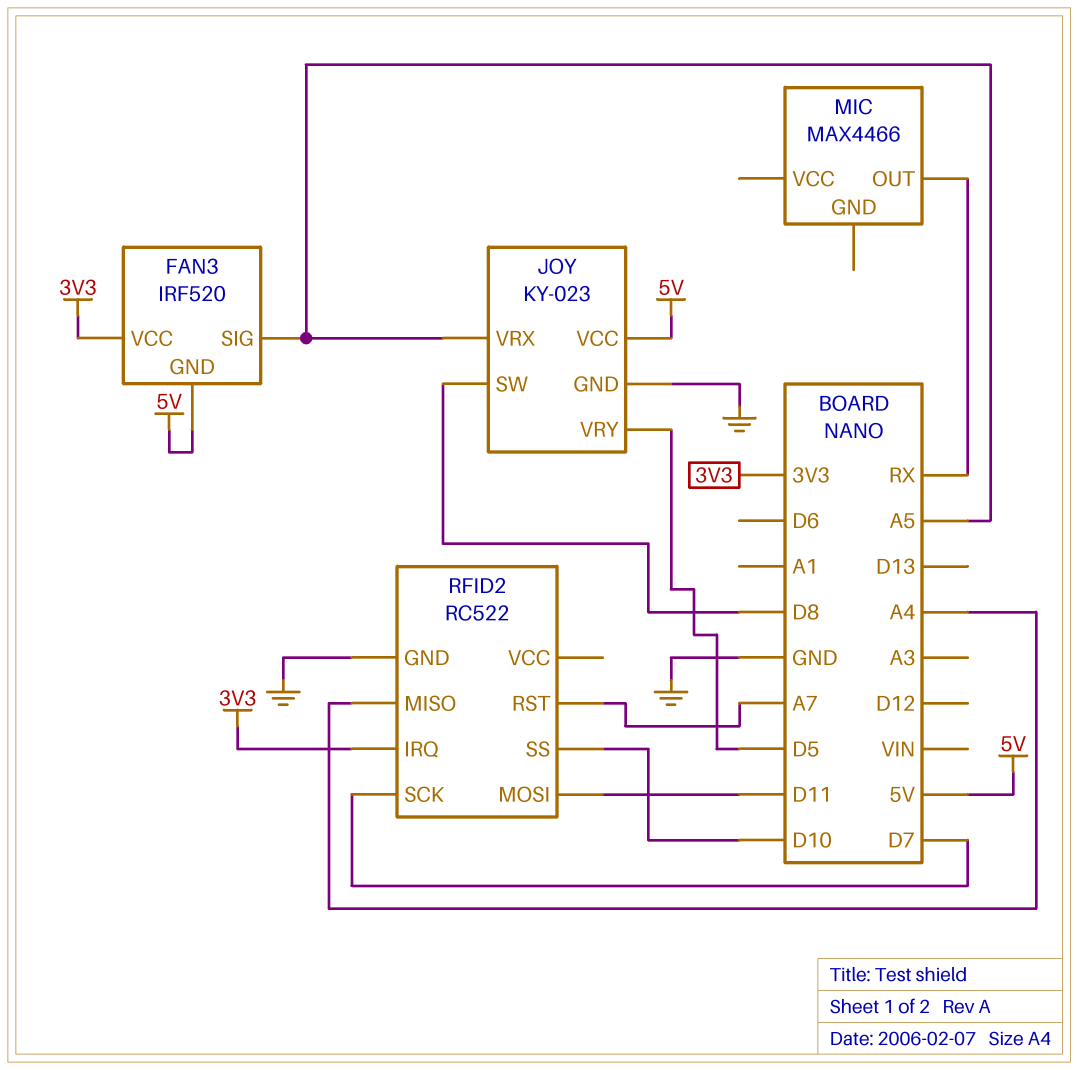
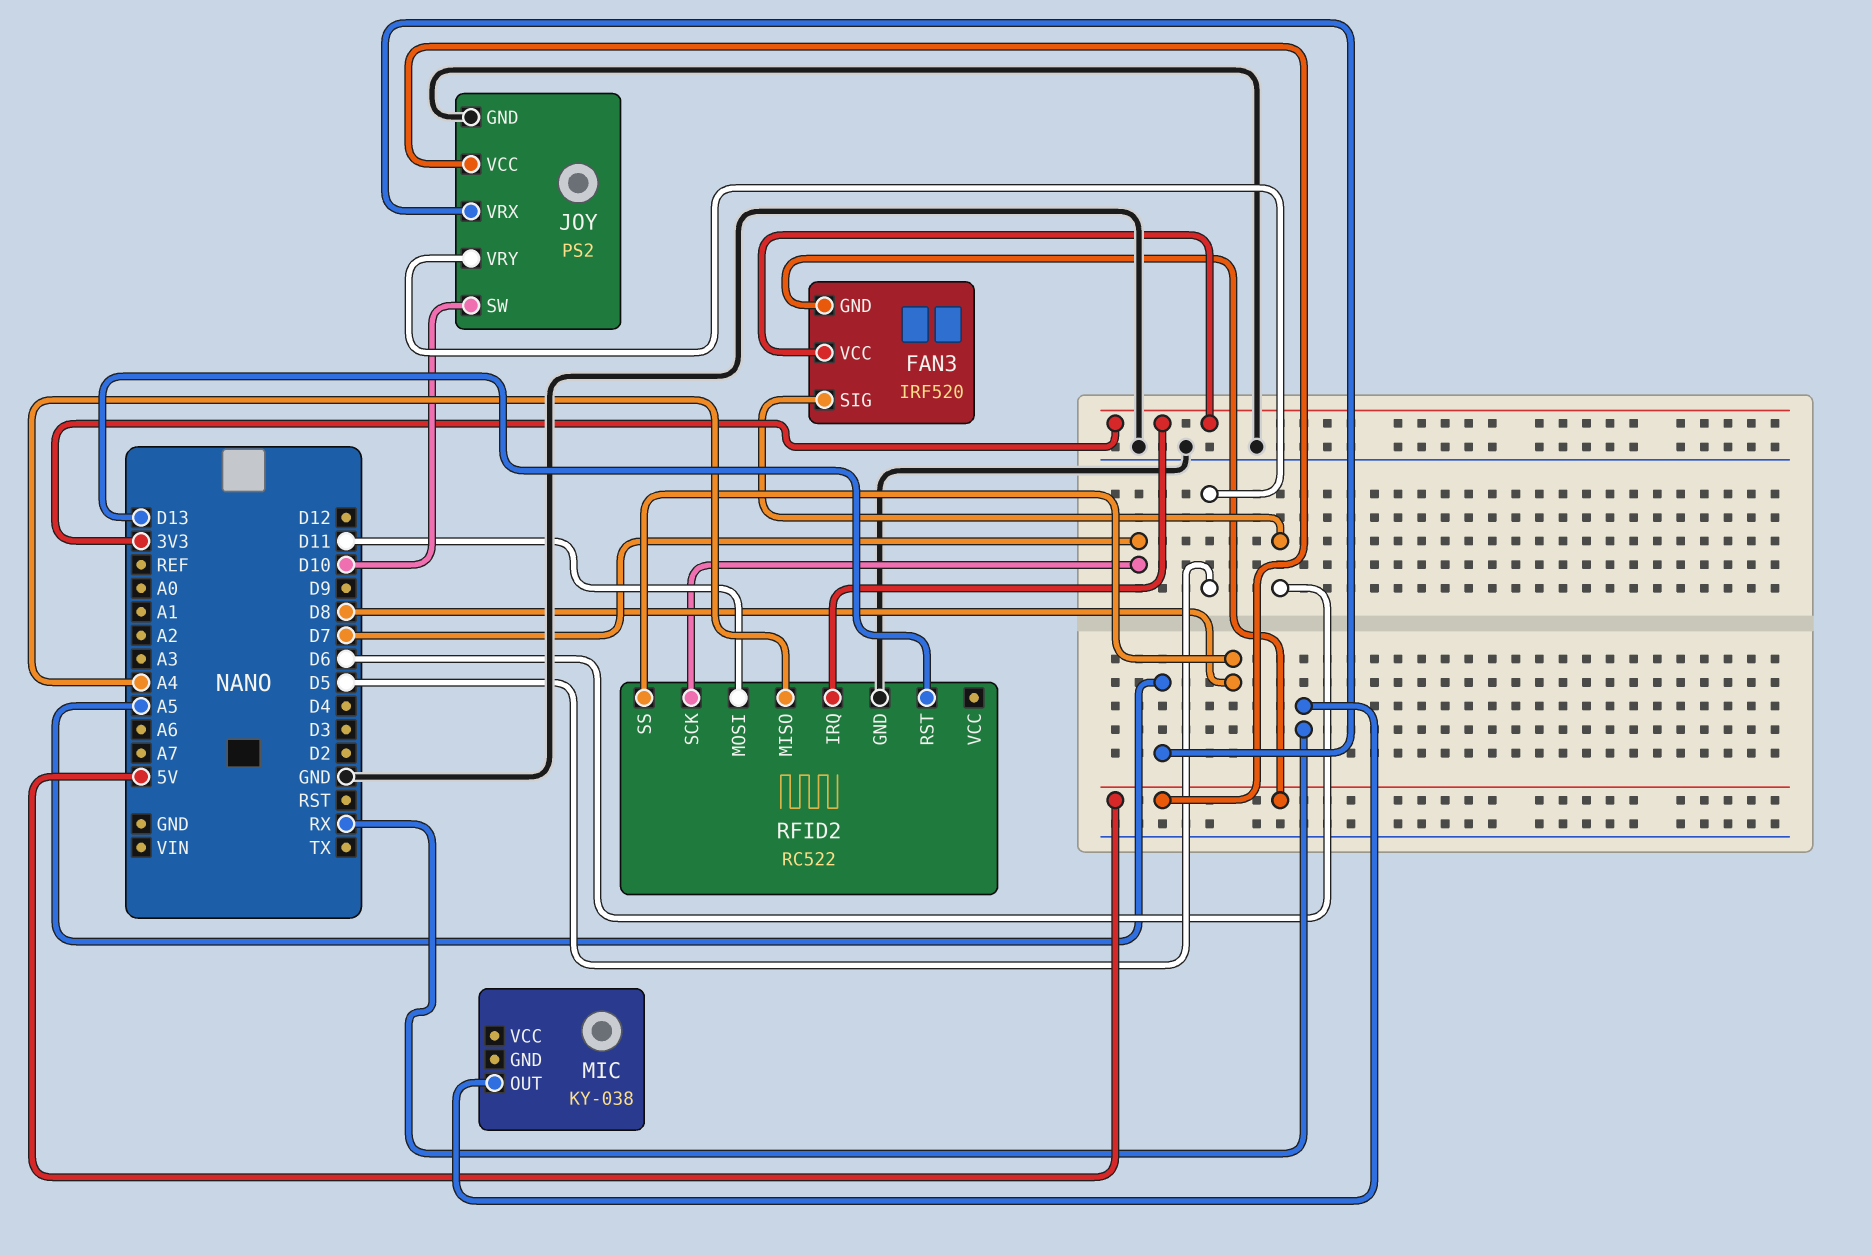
FAN3 pin SIG: A5 -> D6
JOY: KY-023 -> PS2
JOY pin SW: D8 -> D10
MIC: MAX4466 -> KY-038
RFID2 pin RST: A7 -> D13
RFID2 pin SS: D10 -> D8

